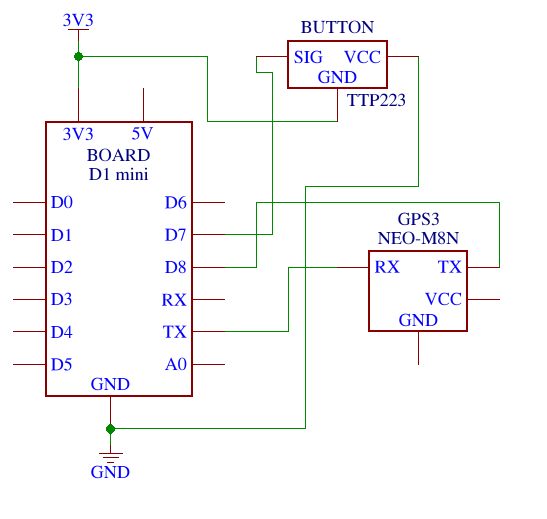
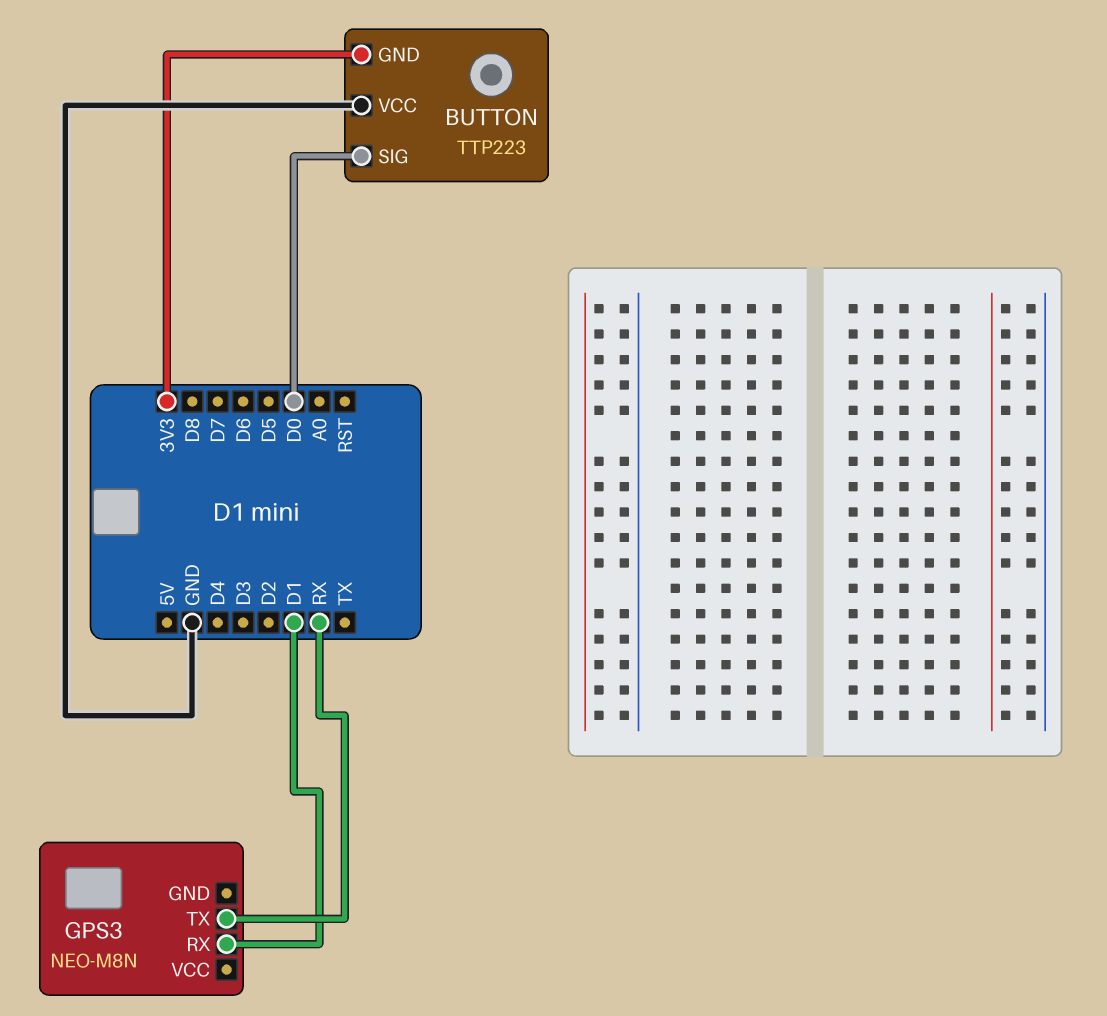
BUTTON pin SIG: D7 -> D0
GPS3 pin RX: TX -> D1
GPS3 pin TX: D8 -> RX

